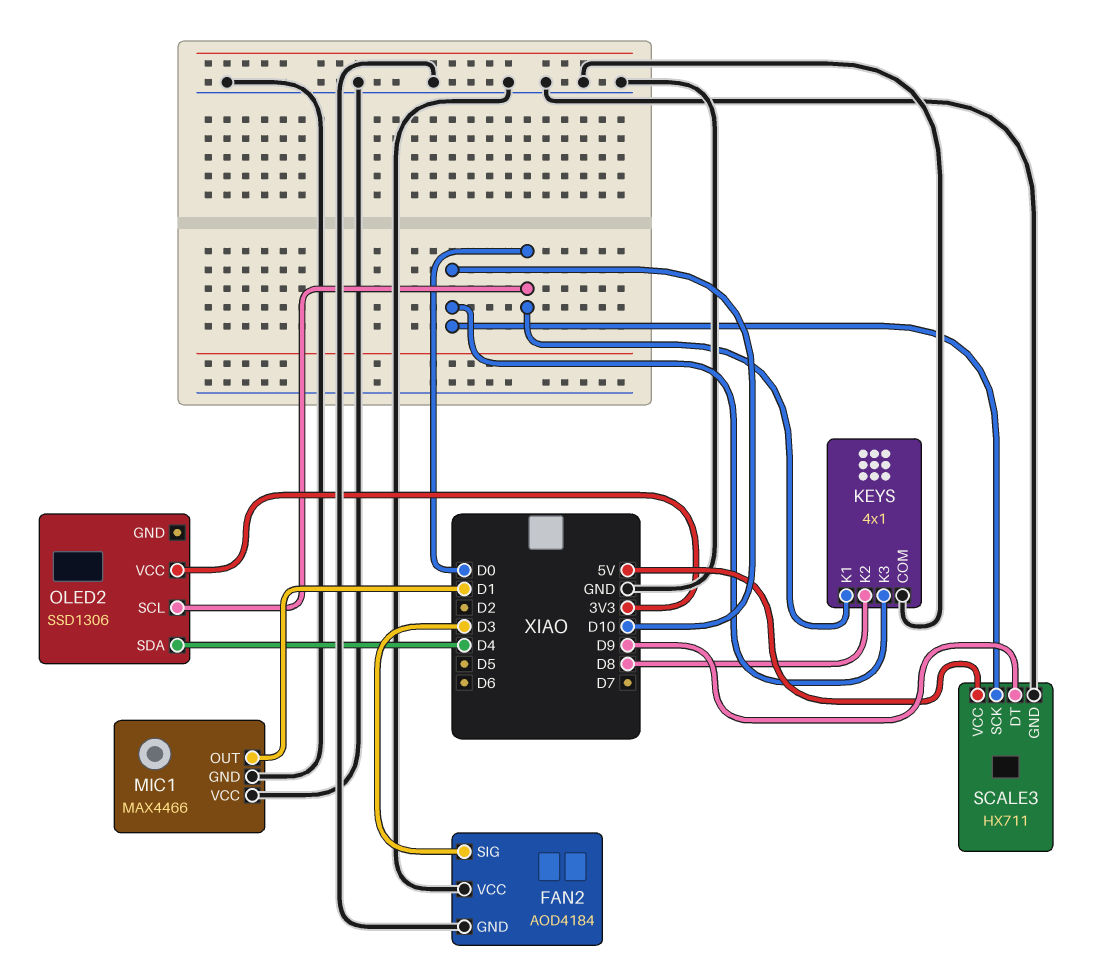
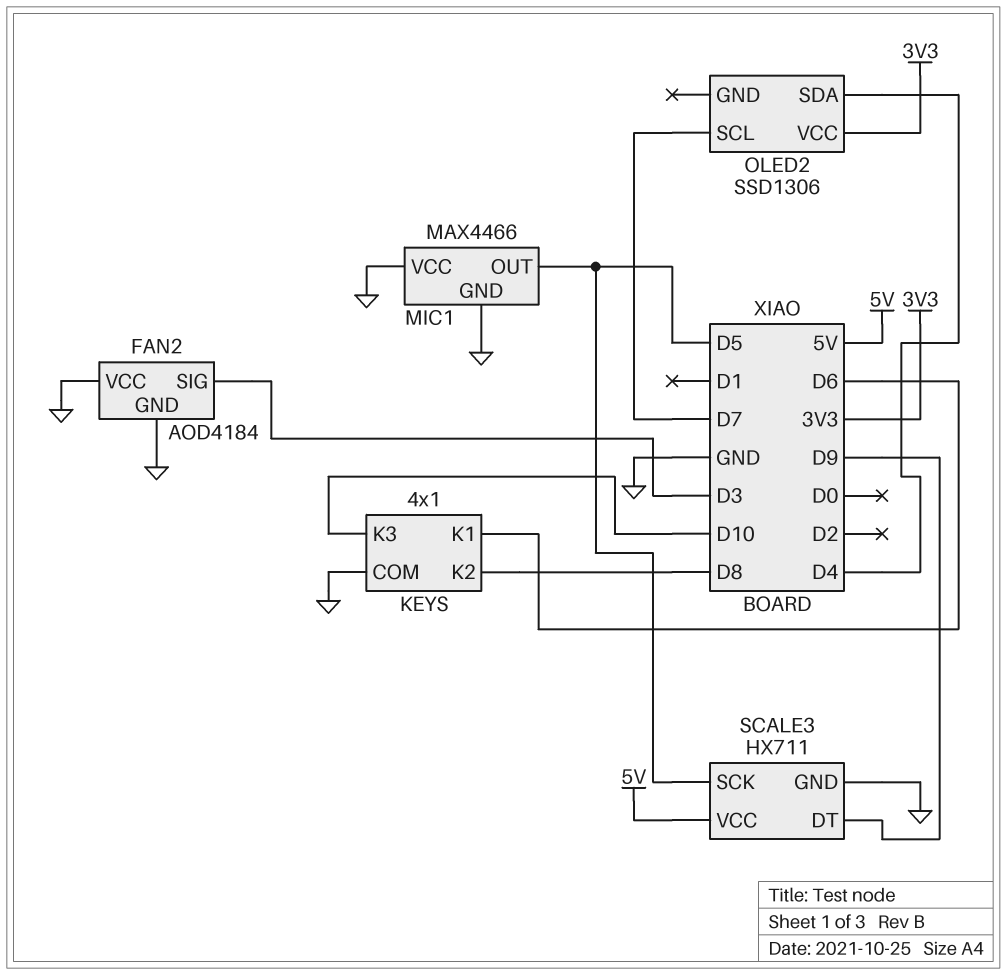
KEYS pin K1: D0 -> D6
MIC1 pin OUT: D1 -> D5
OLED2 pin SCL: D0 -> D7
SCALE3 pin SCK: D10 -> D5

